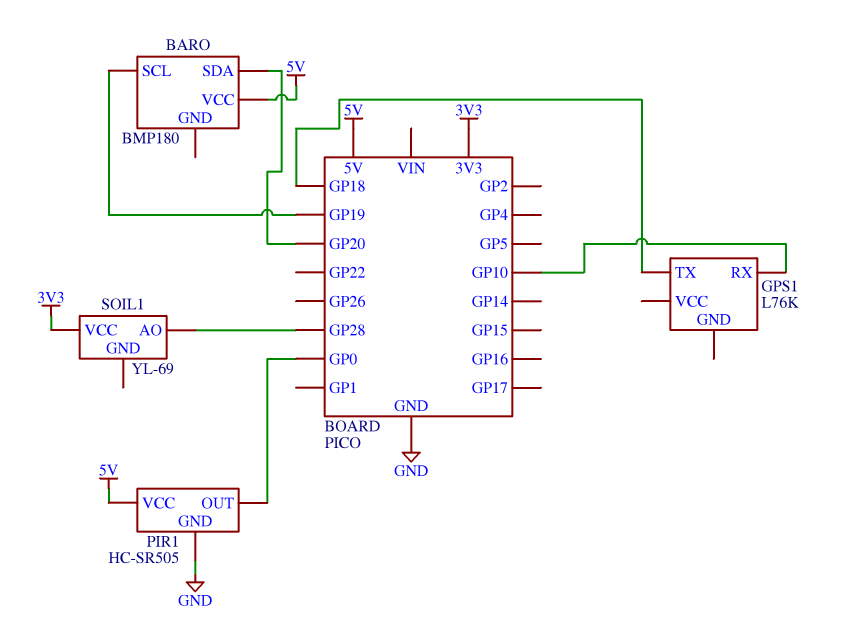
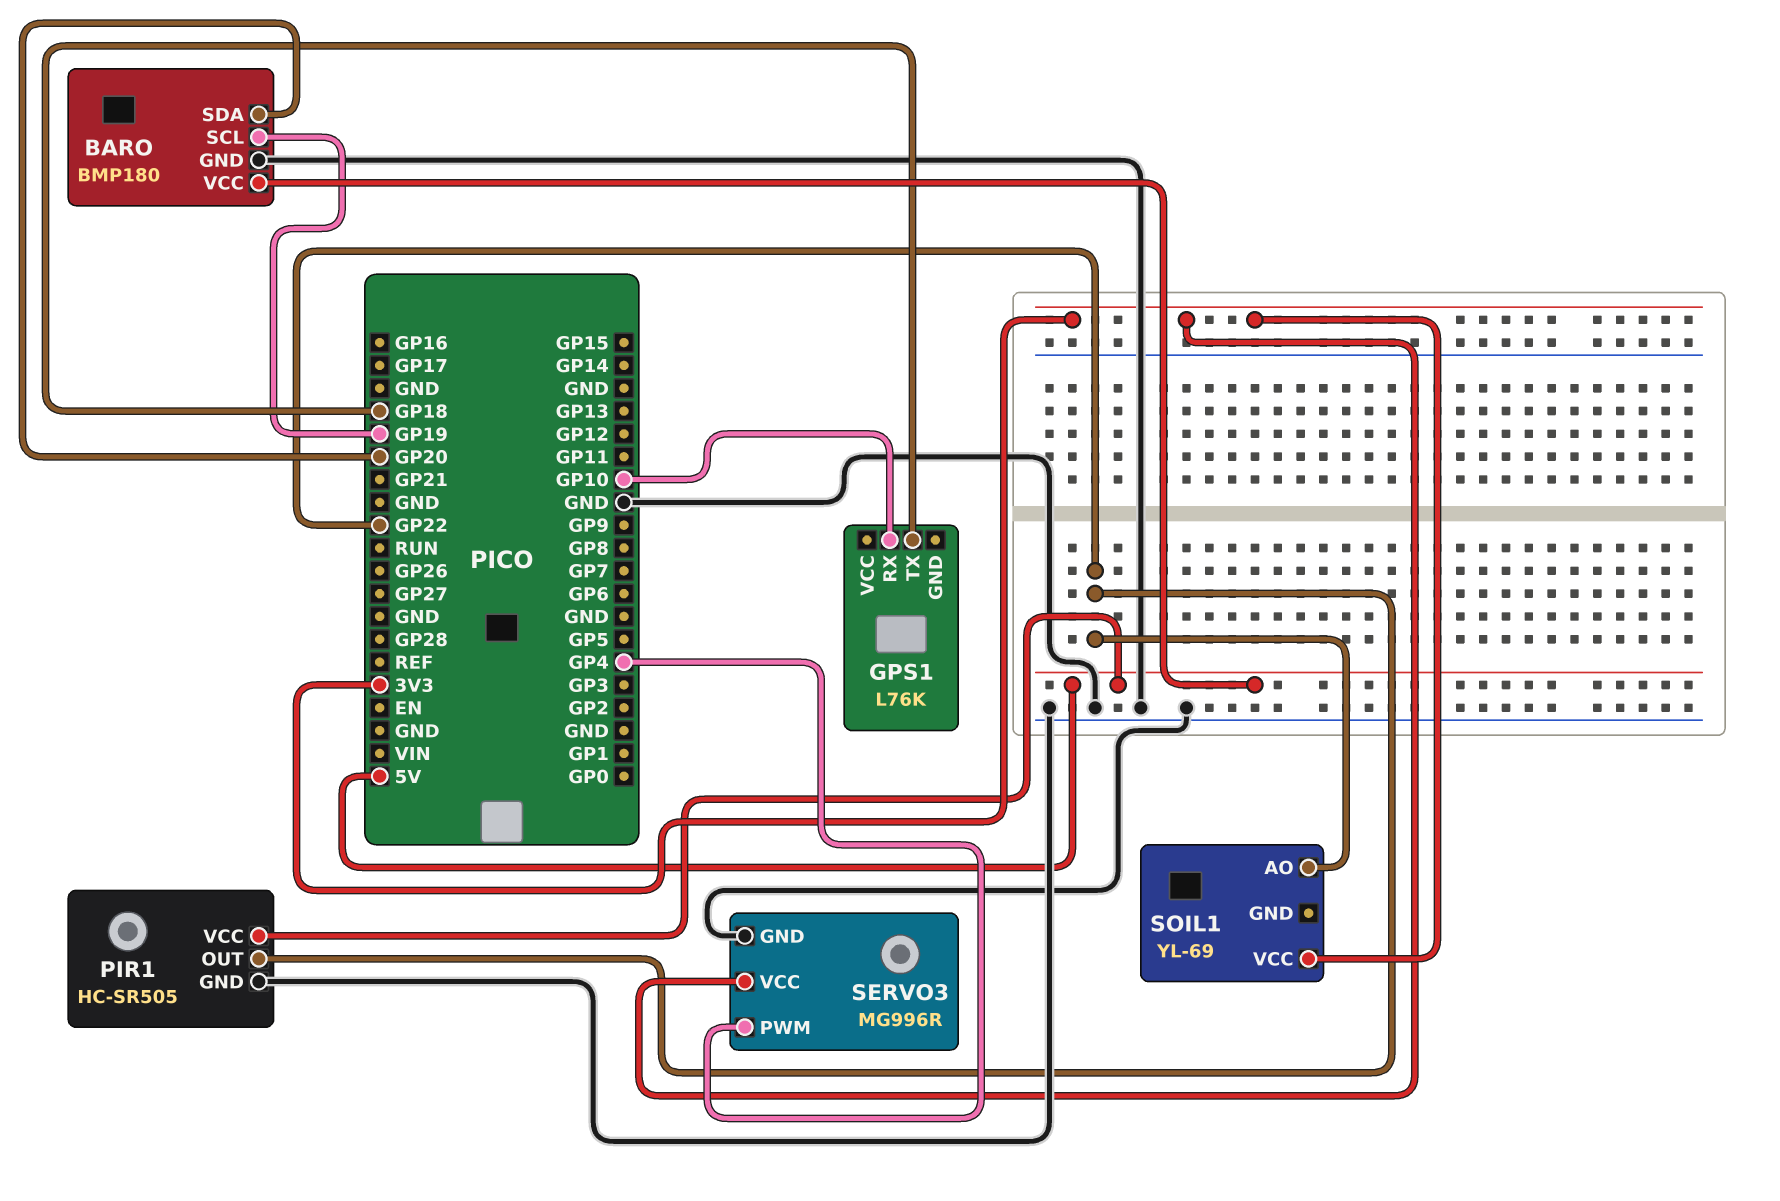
BARO pin GND: none -> GND
PIR1 pin OUT: GP0 -> GP22
SERVO3: none -> MG996R
SERVO3 pin GND: none -> GND
SERVO3 pin PWM: none -> GP4
SERVO3 pin VCC: none -> 3V3
SOIL1 pin AO: GP28 -> GP22

